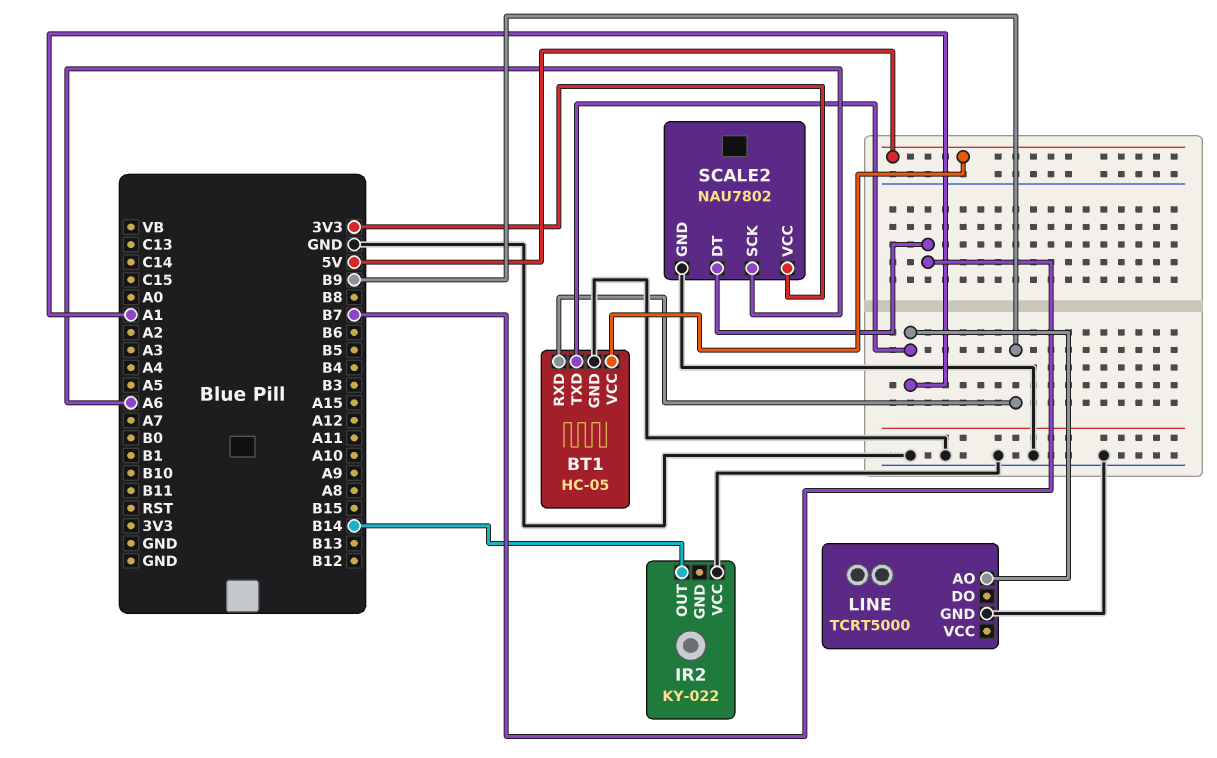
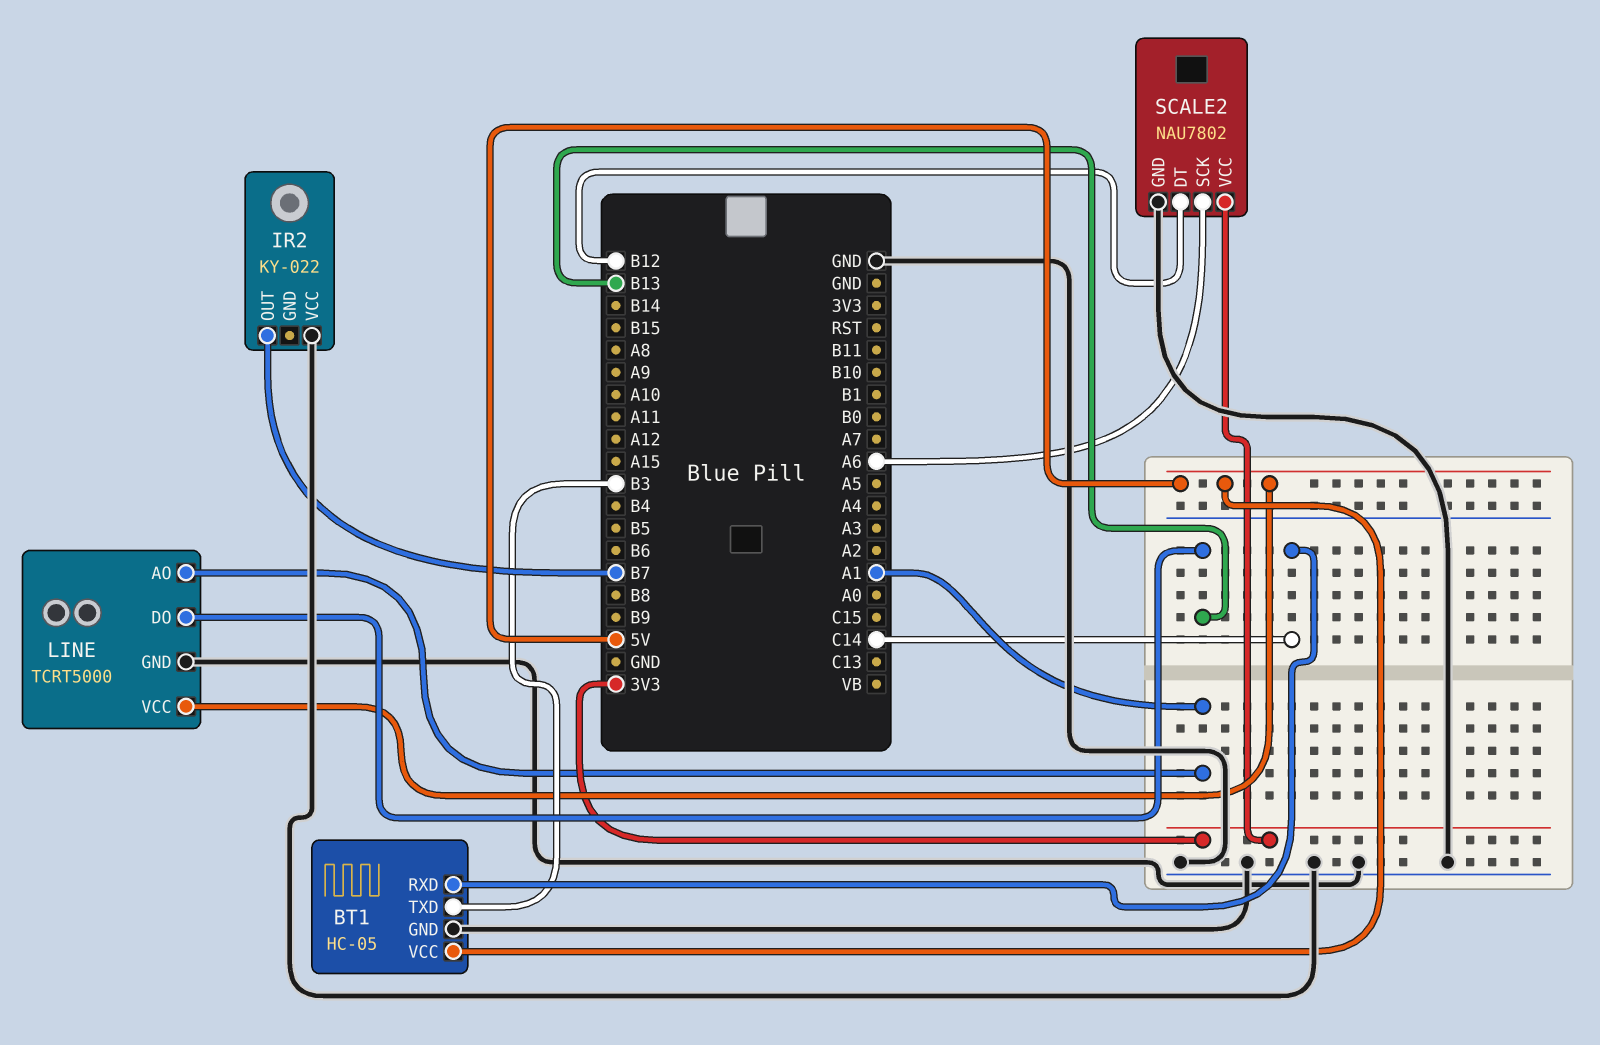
BT1 pin RXD: B9 -> C14
BT1 pin TXD: A1 -> B3
IR2 pin OUT: B14 -> B7
LINE pin DO: none -> B13
LINE pin VCC: none -> 5V
SCALE2 pin DT: B7 -> B12

